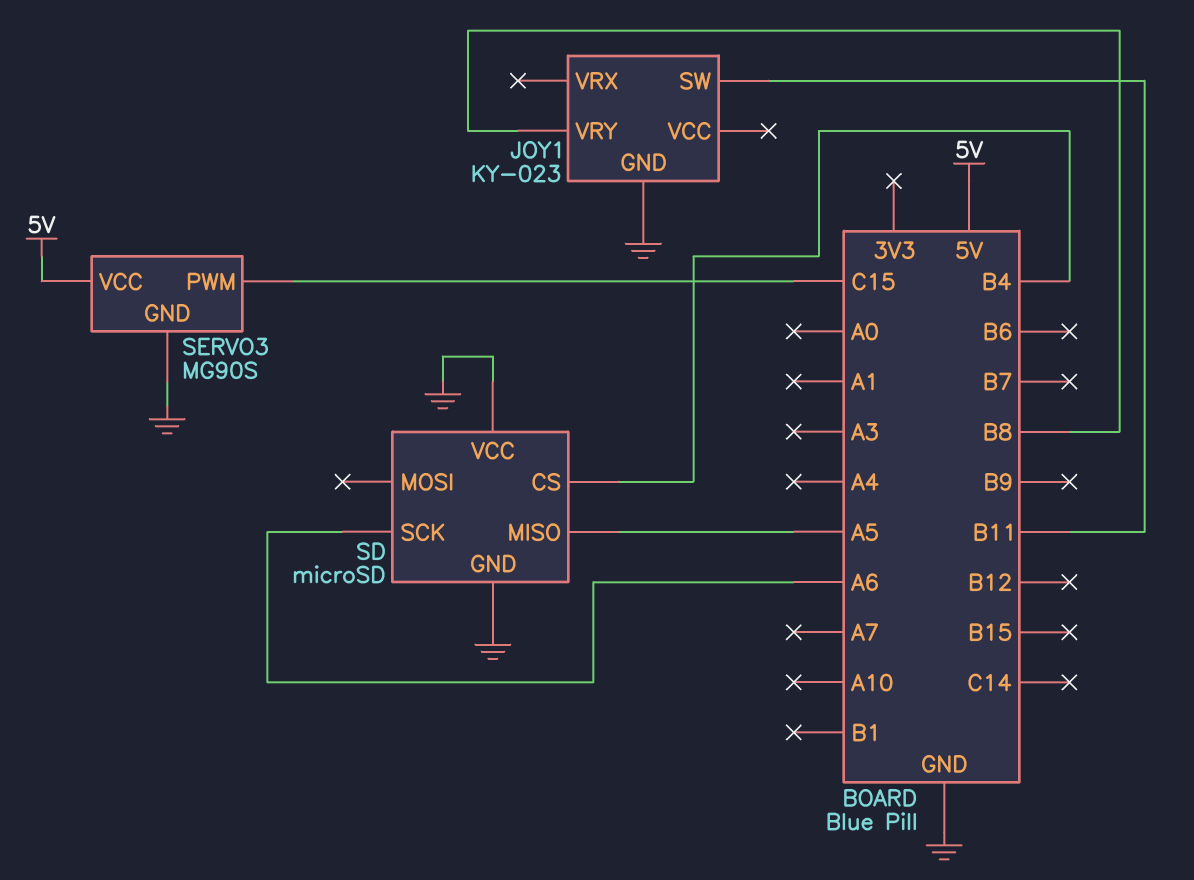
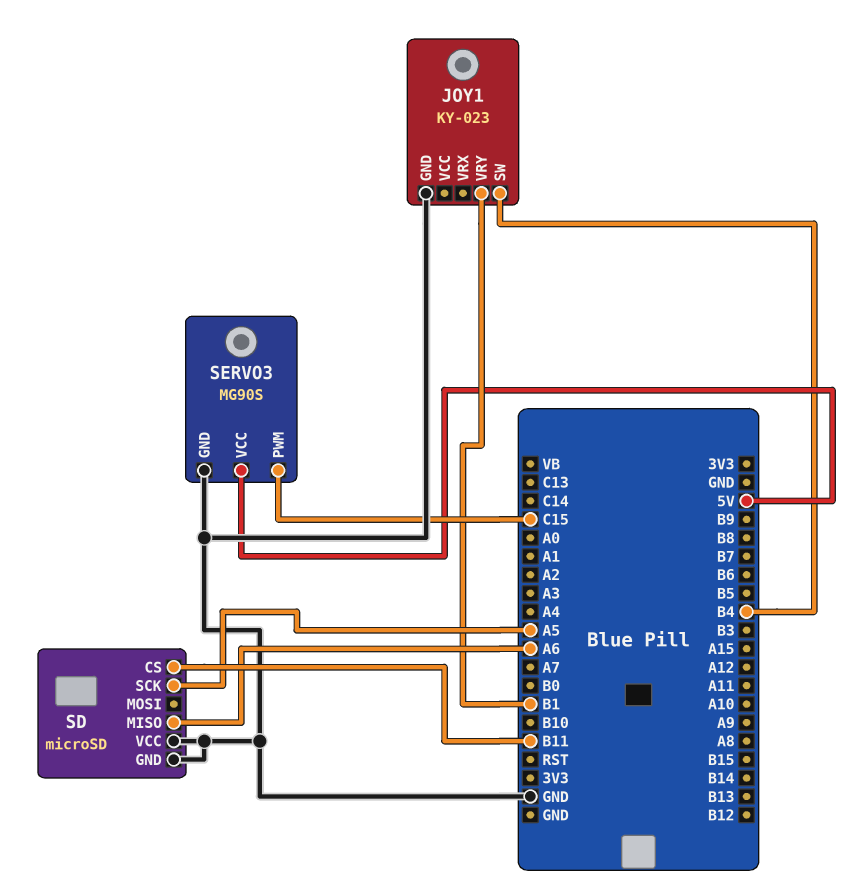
JOY1 pin SW: B11 -> B4
JOY1 pin VRY: B8 -> B1
SD pin CS: B4 -> B11
SD pin MISO: A5 -> A6
SD pin SCK: A6 -> A5

